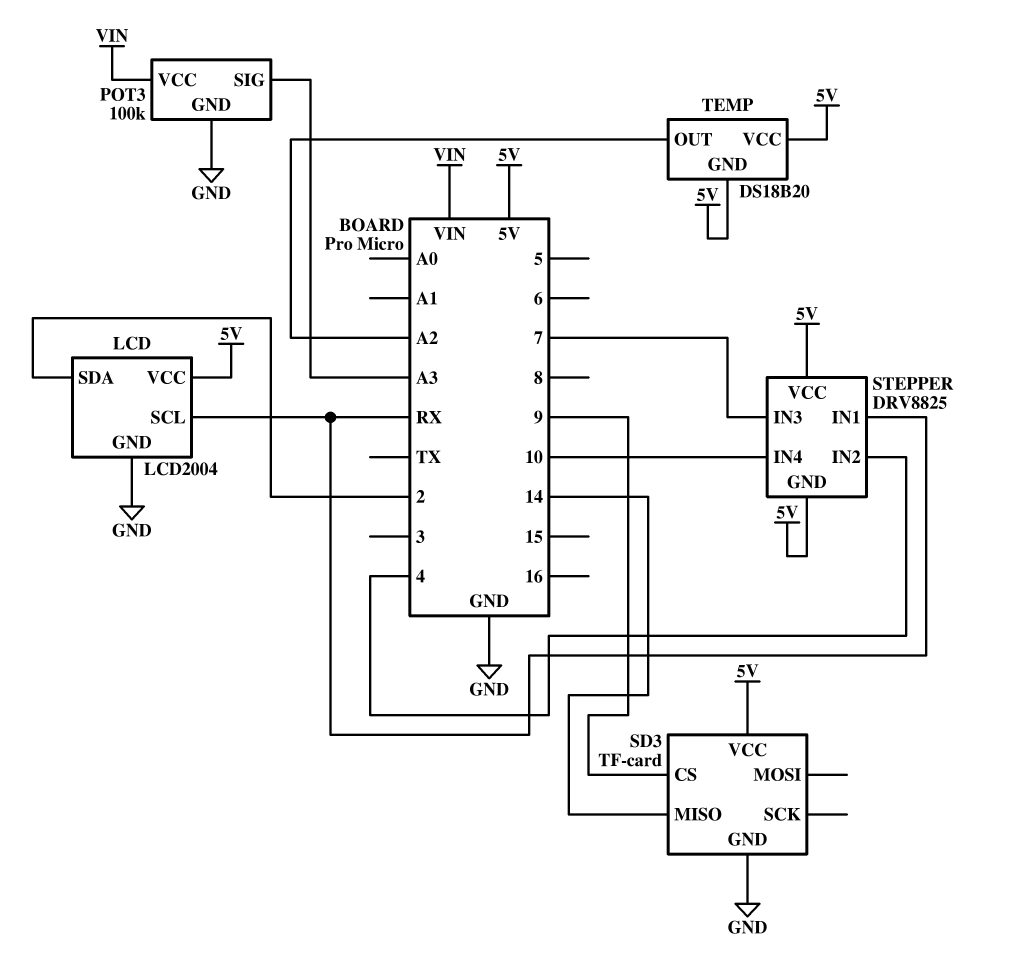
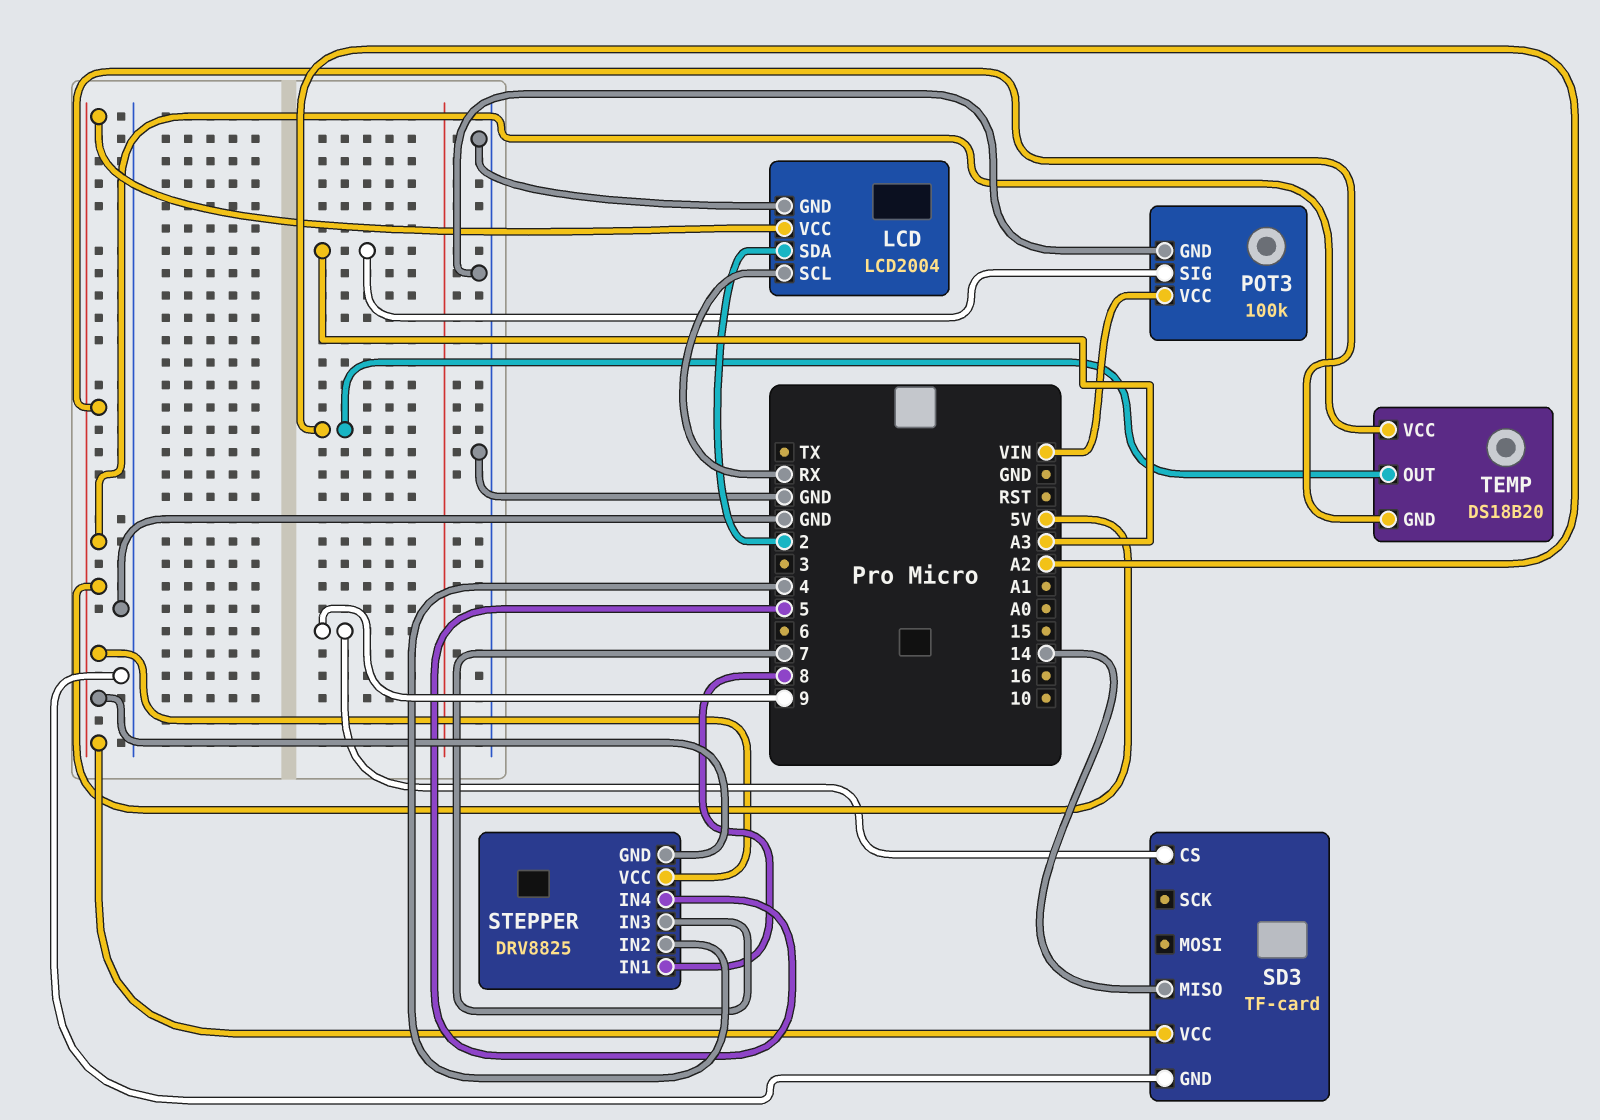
STEPPER pin IN1: RX -> 8
STEPPER pin IN4: 10 -> 5

